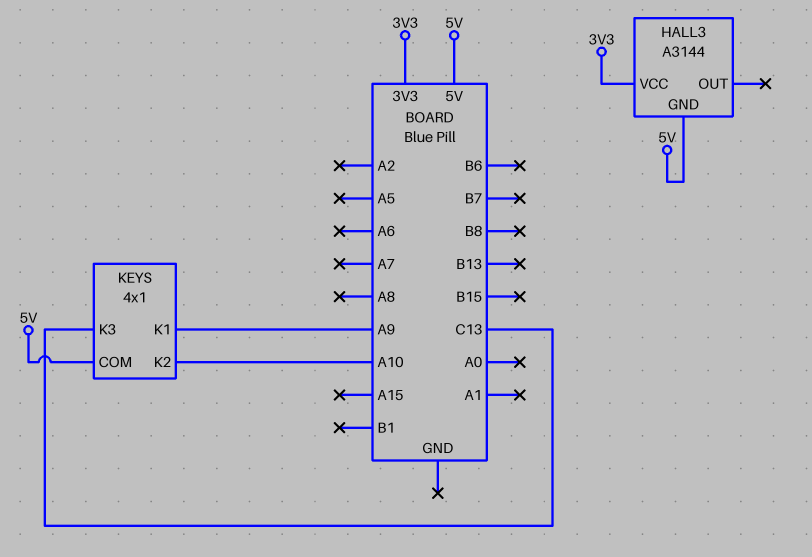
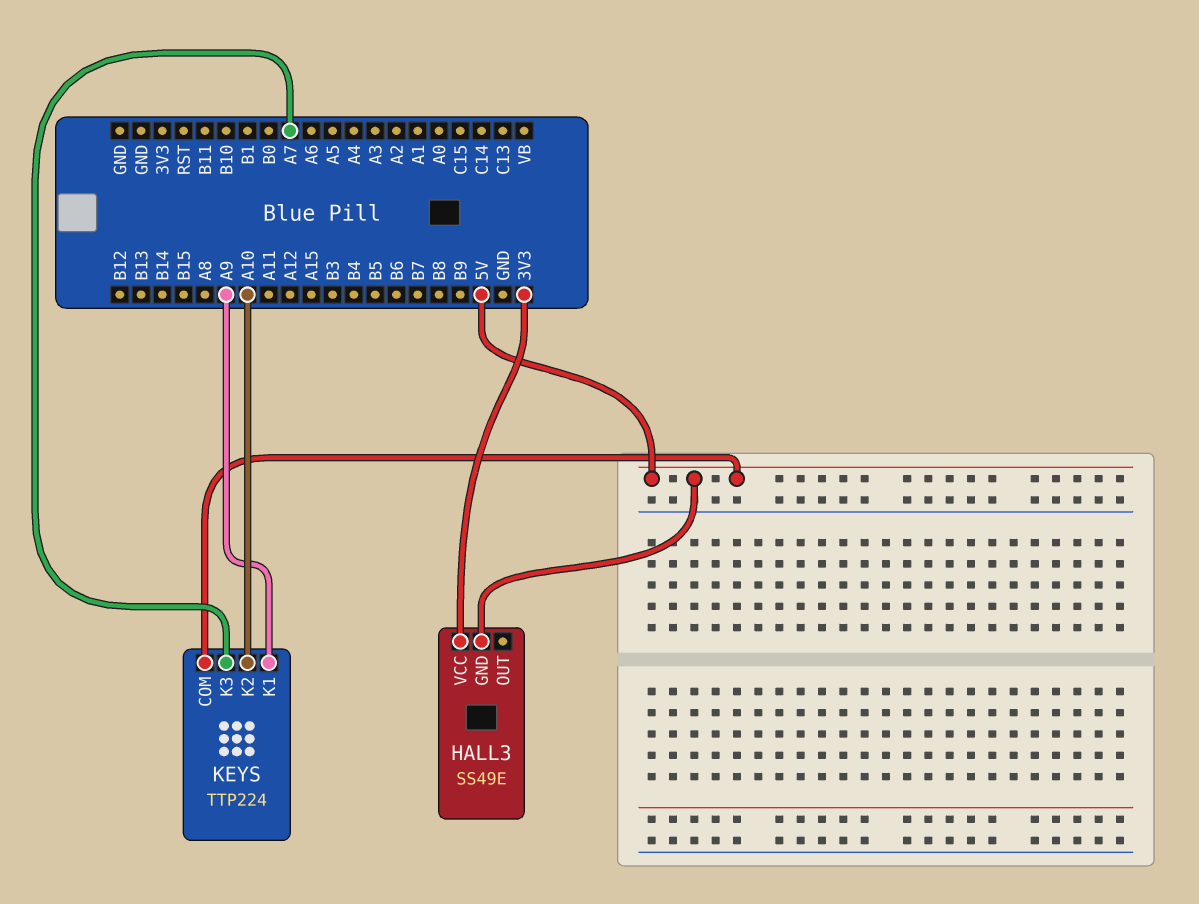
HALL3: A3144 -> SS49E
KEYS: 4x1 -> TTP224
KEYS pin K3: C13 -> A7

